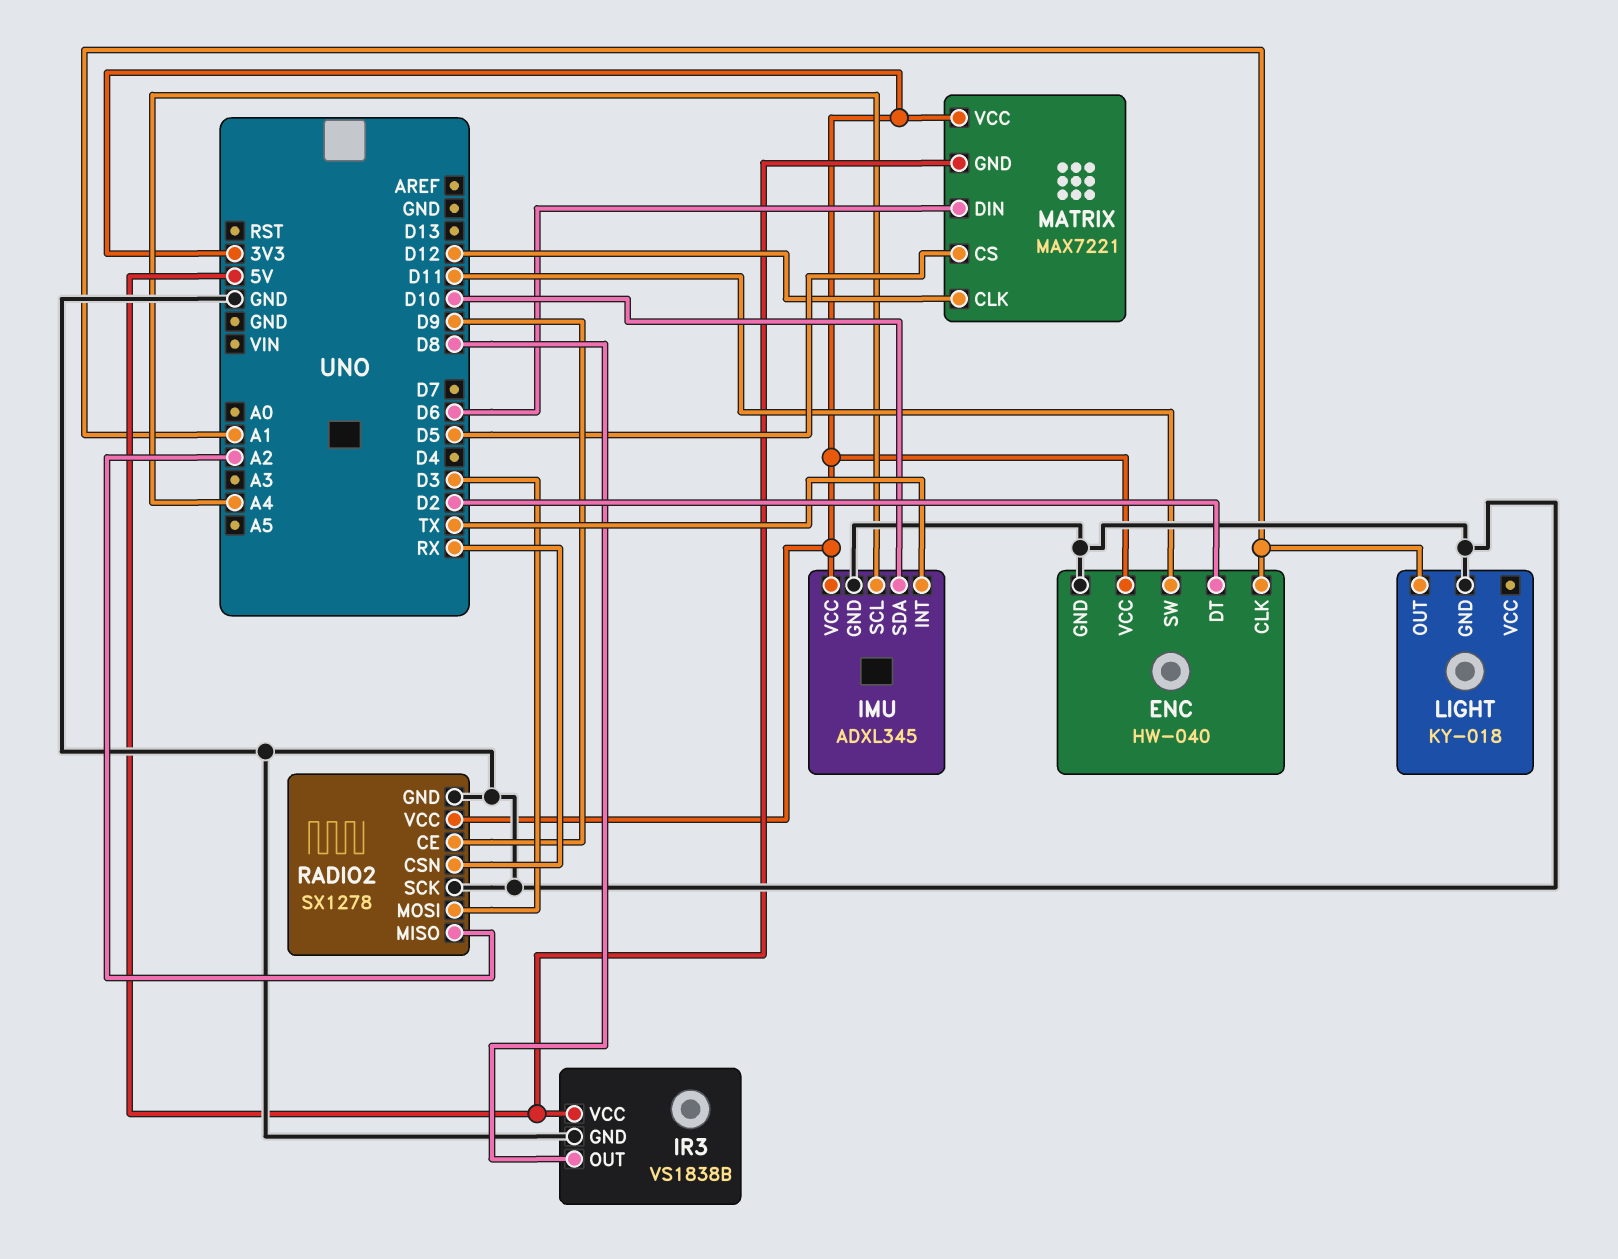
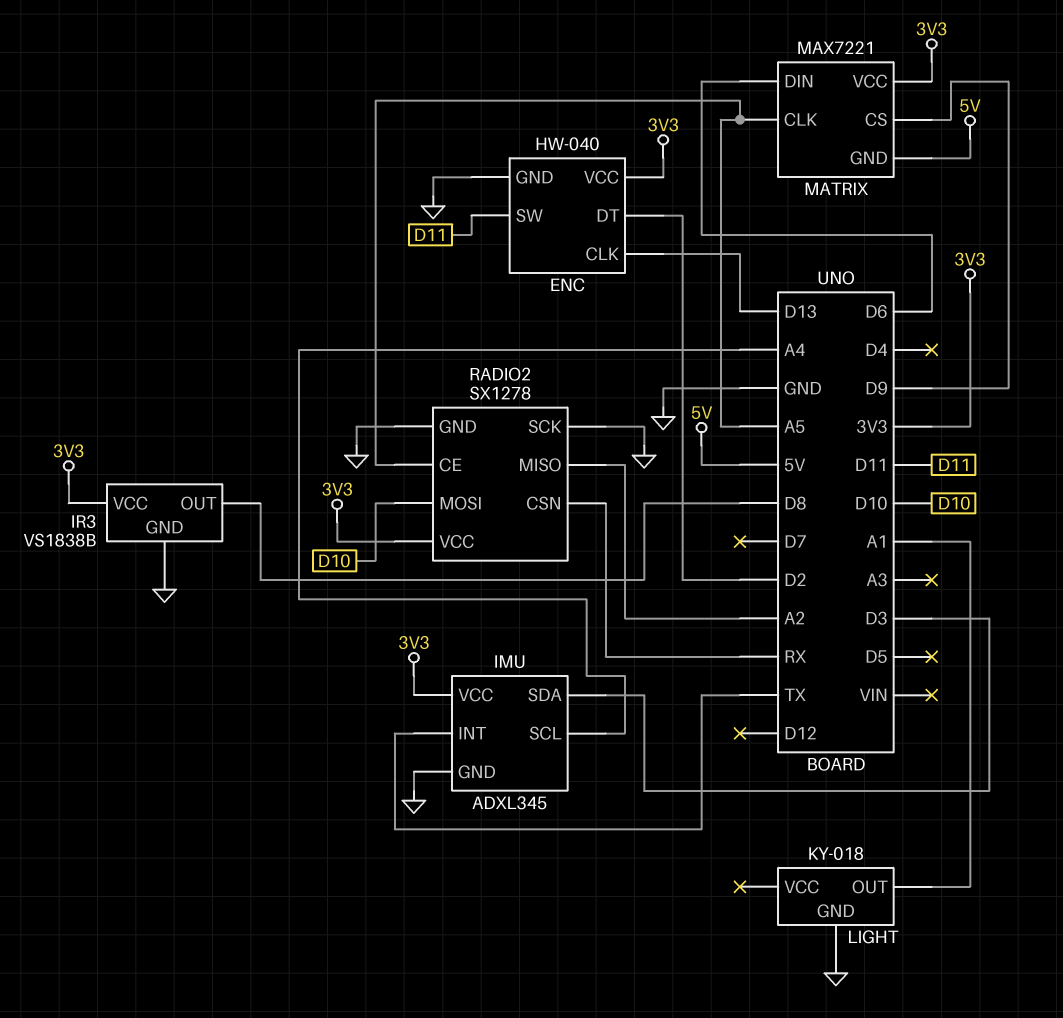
ENC pin CLK: A1 -> D13
IMU pin SDA: D10 -> D3
IR3 pin VCC: 5V -> 3V3
MATRIX pin CLK: D12 -> A5
MATRIX pin CS: D5 -> D9
RADIO2 pin CE: D9 -> A5
RADIO2 pin MOSI: D3 -> D10

